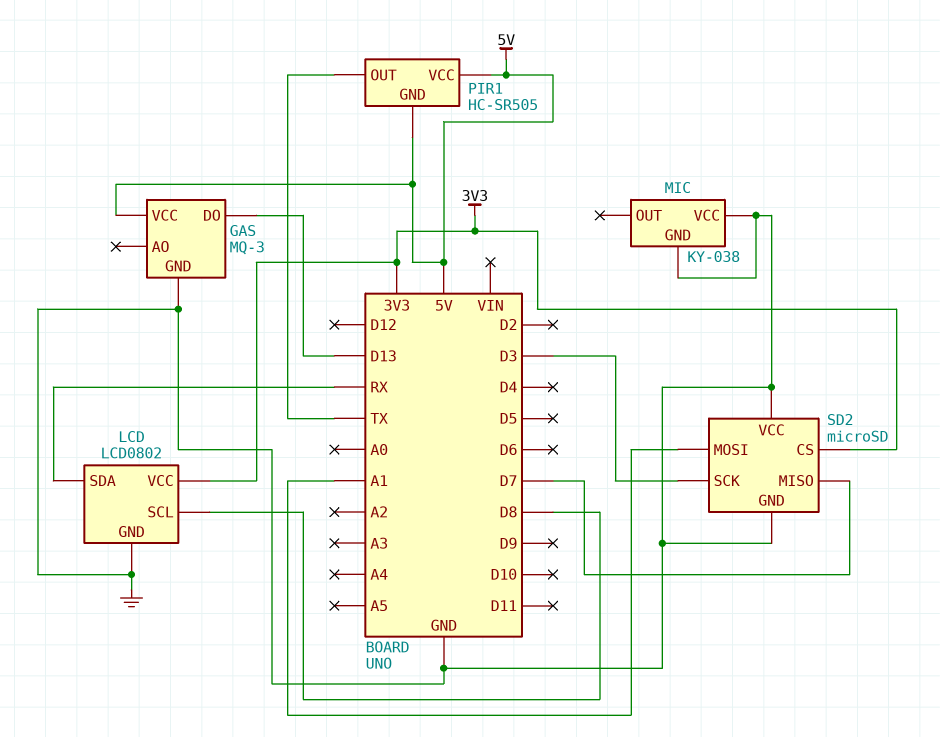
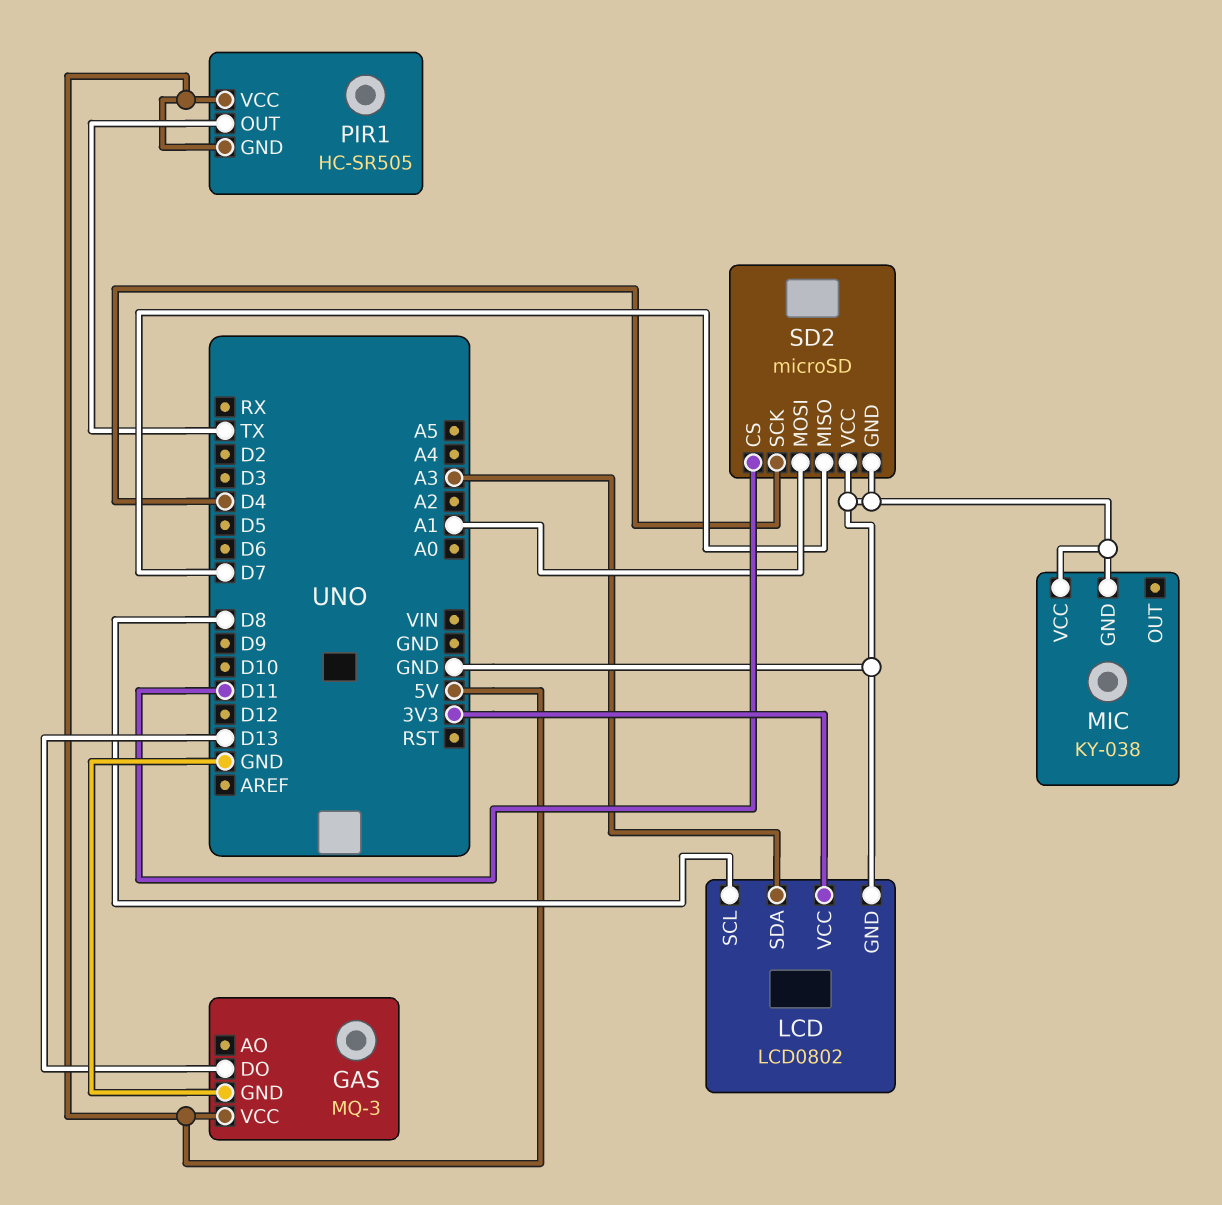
LCD pin SDA: RX -> A3
SD2 pin CS: 3V3 -> D11
SD2 pin SCK: D3 -> D4

